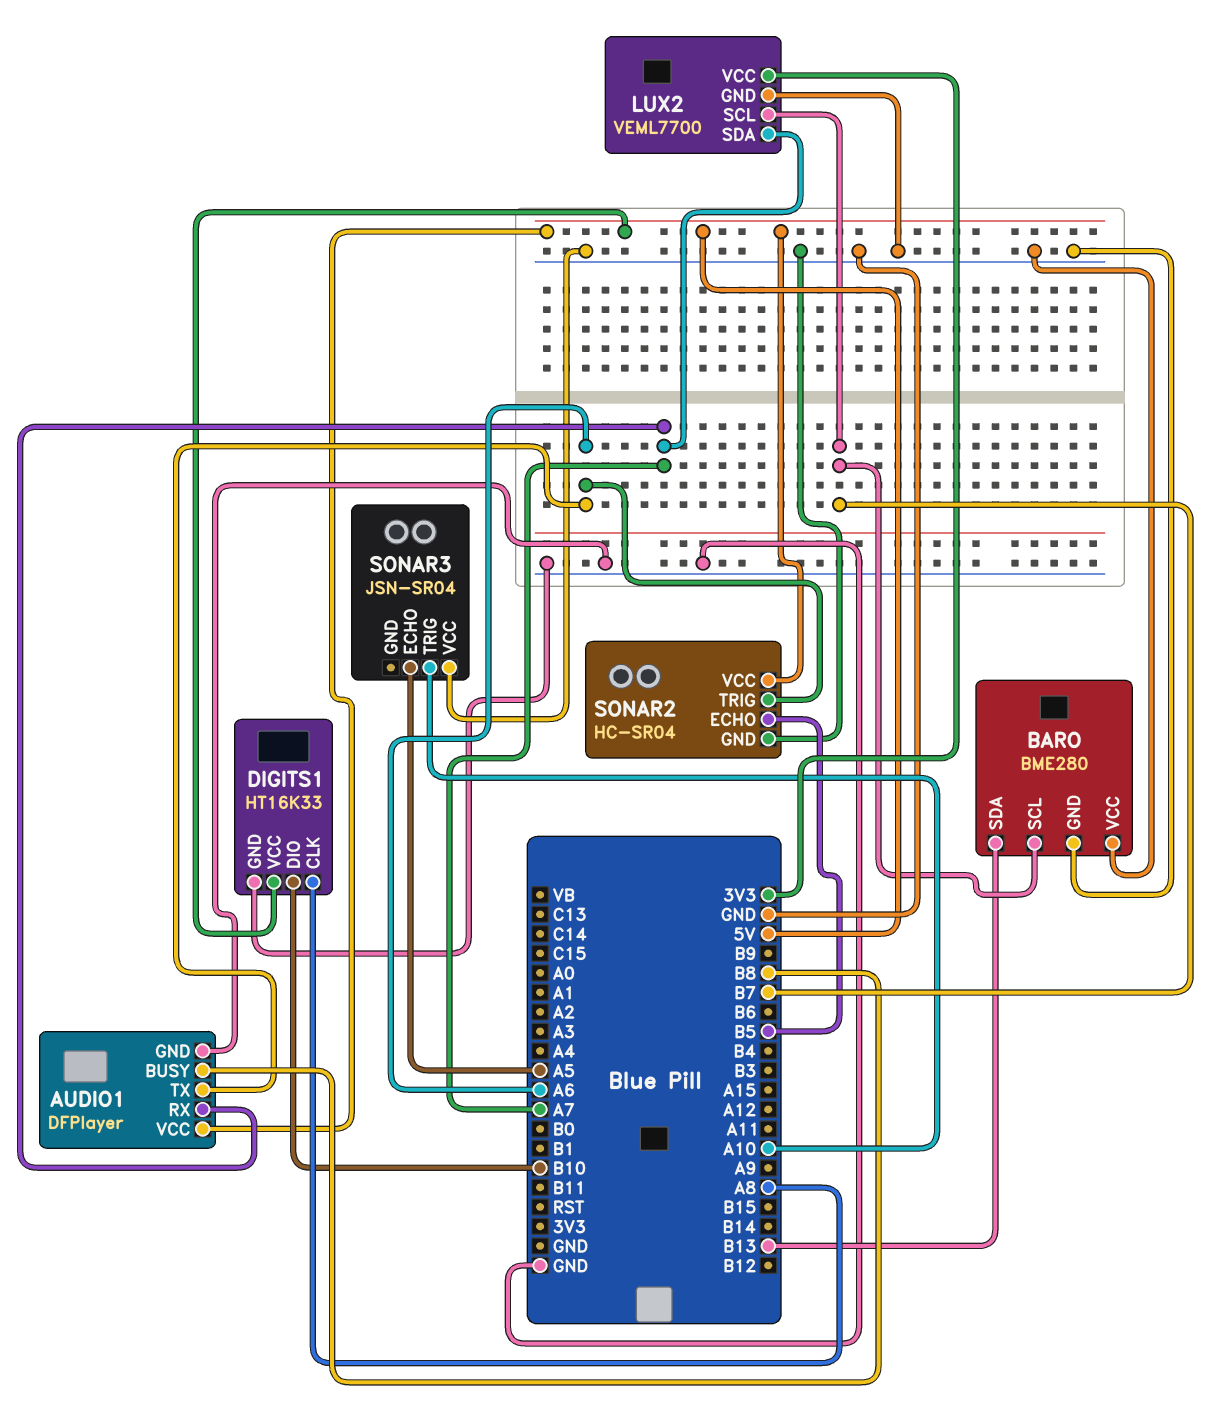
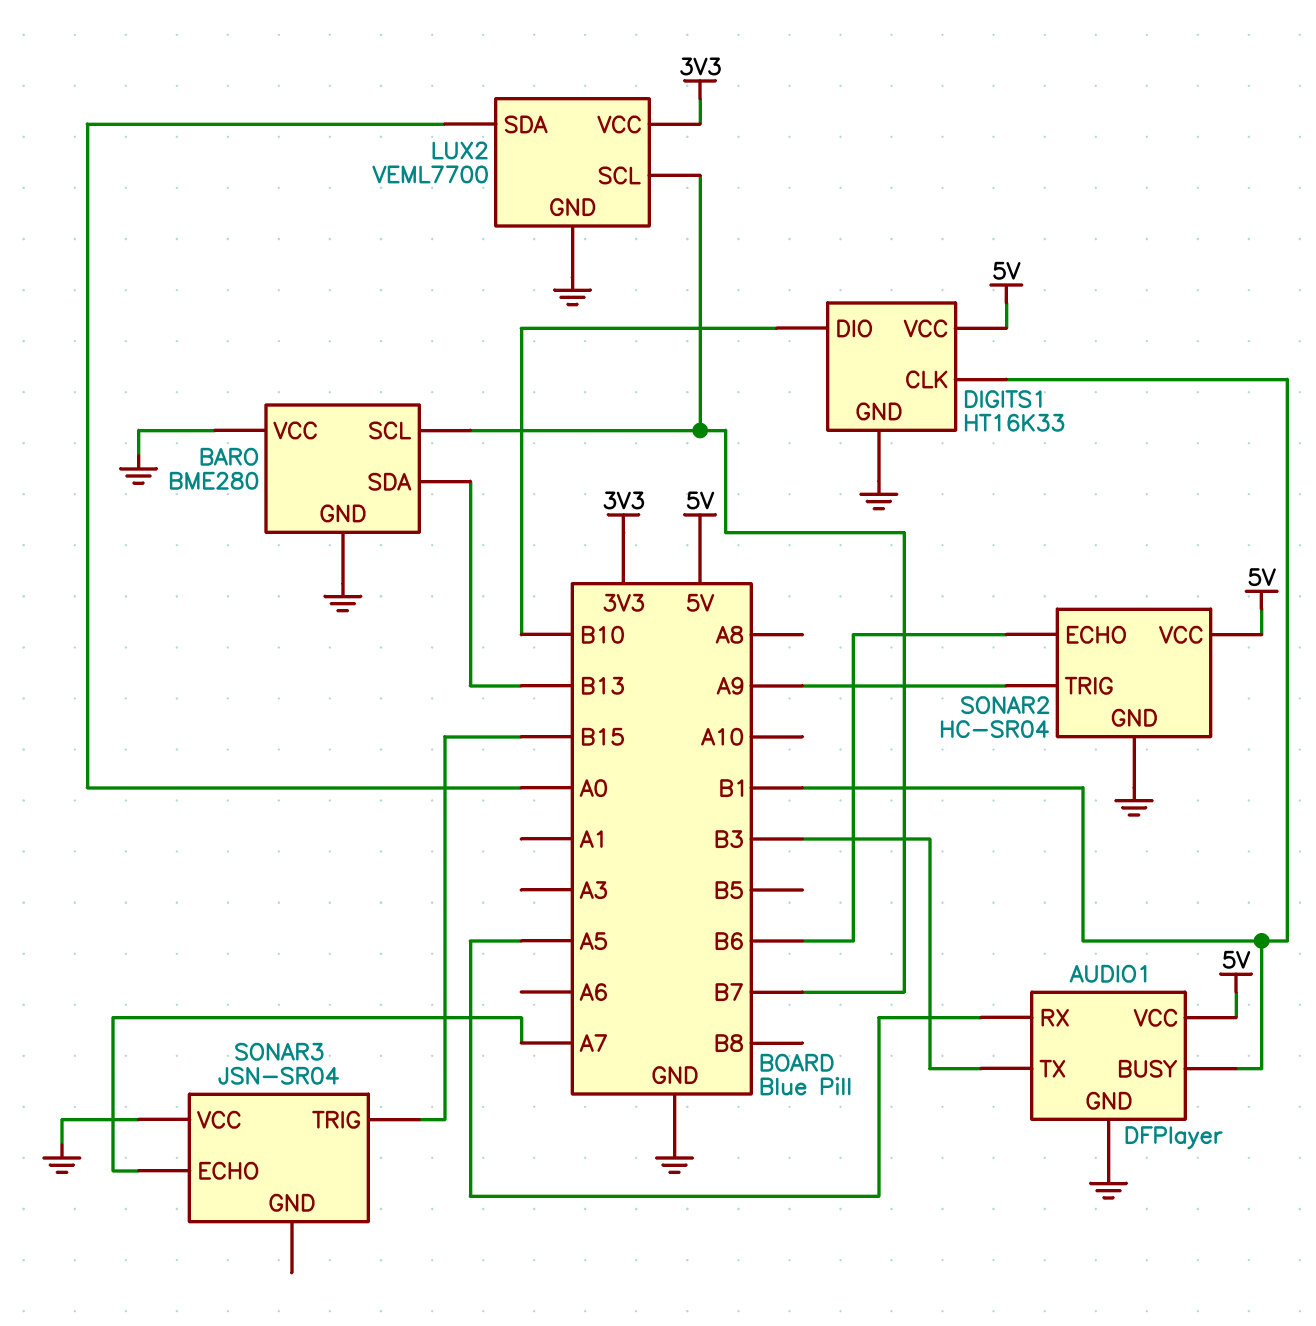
AUDIO1 pin BUSY: B8 -> B1
AUDIO1 pin RX: A7 -> A5
AUDIO1 pin TX: A6 -> B3
DIGITS1 pin CLK: A8 -> B1
LUX2 pin SDA: A7 -> A0
SONAR2 pin ECHO: B5 -> B6
SONAR2 pin TRIG: A6 -> A9
SONAR3 pin ECHO: A5 -> A7
SONAR3 pin TRIG: A10 -> B15

